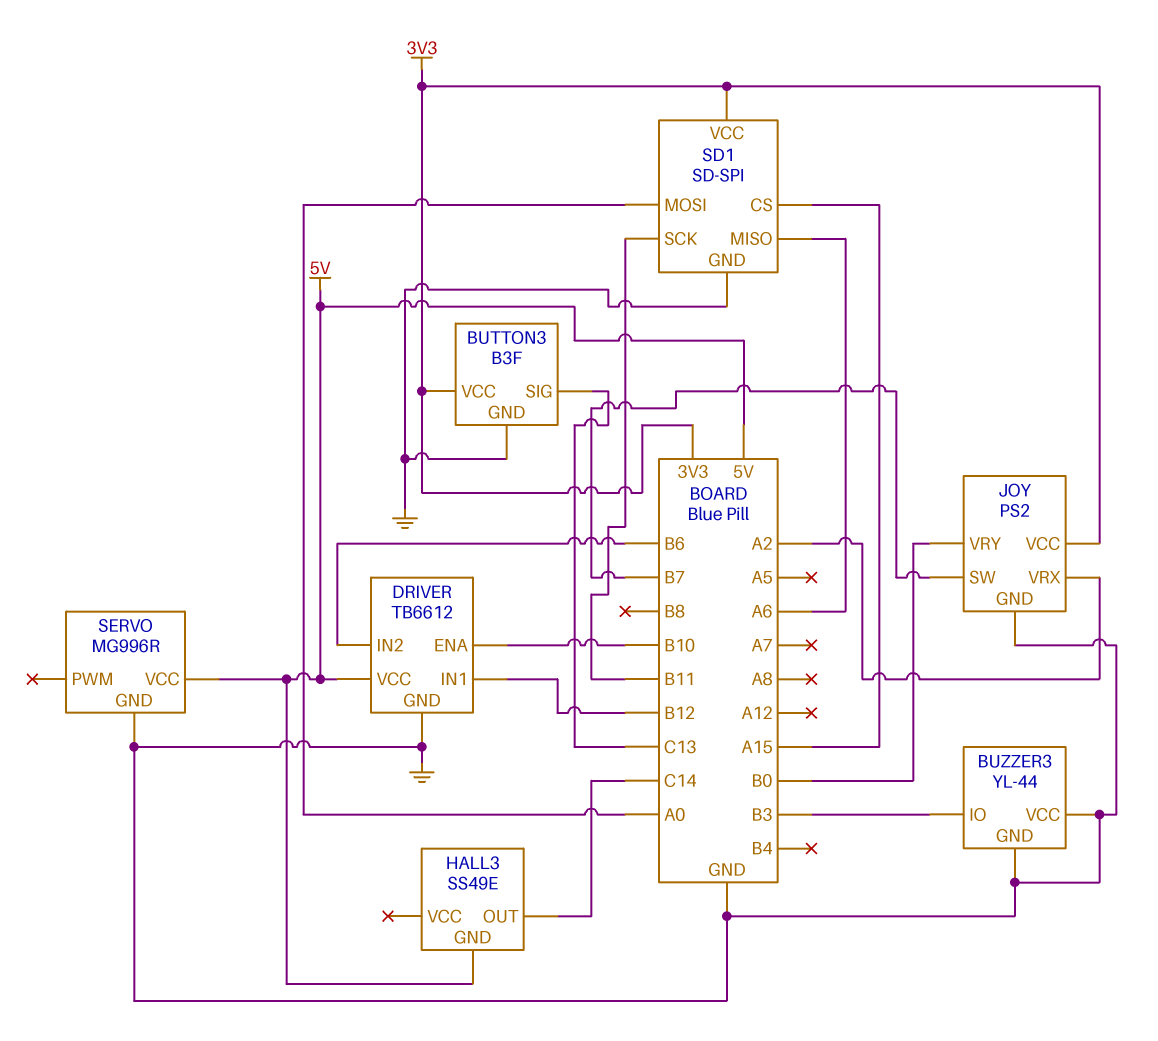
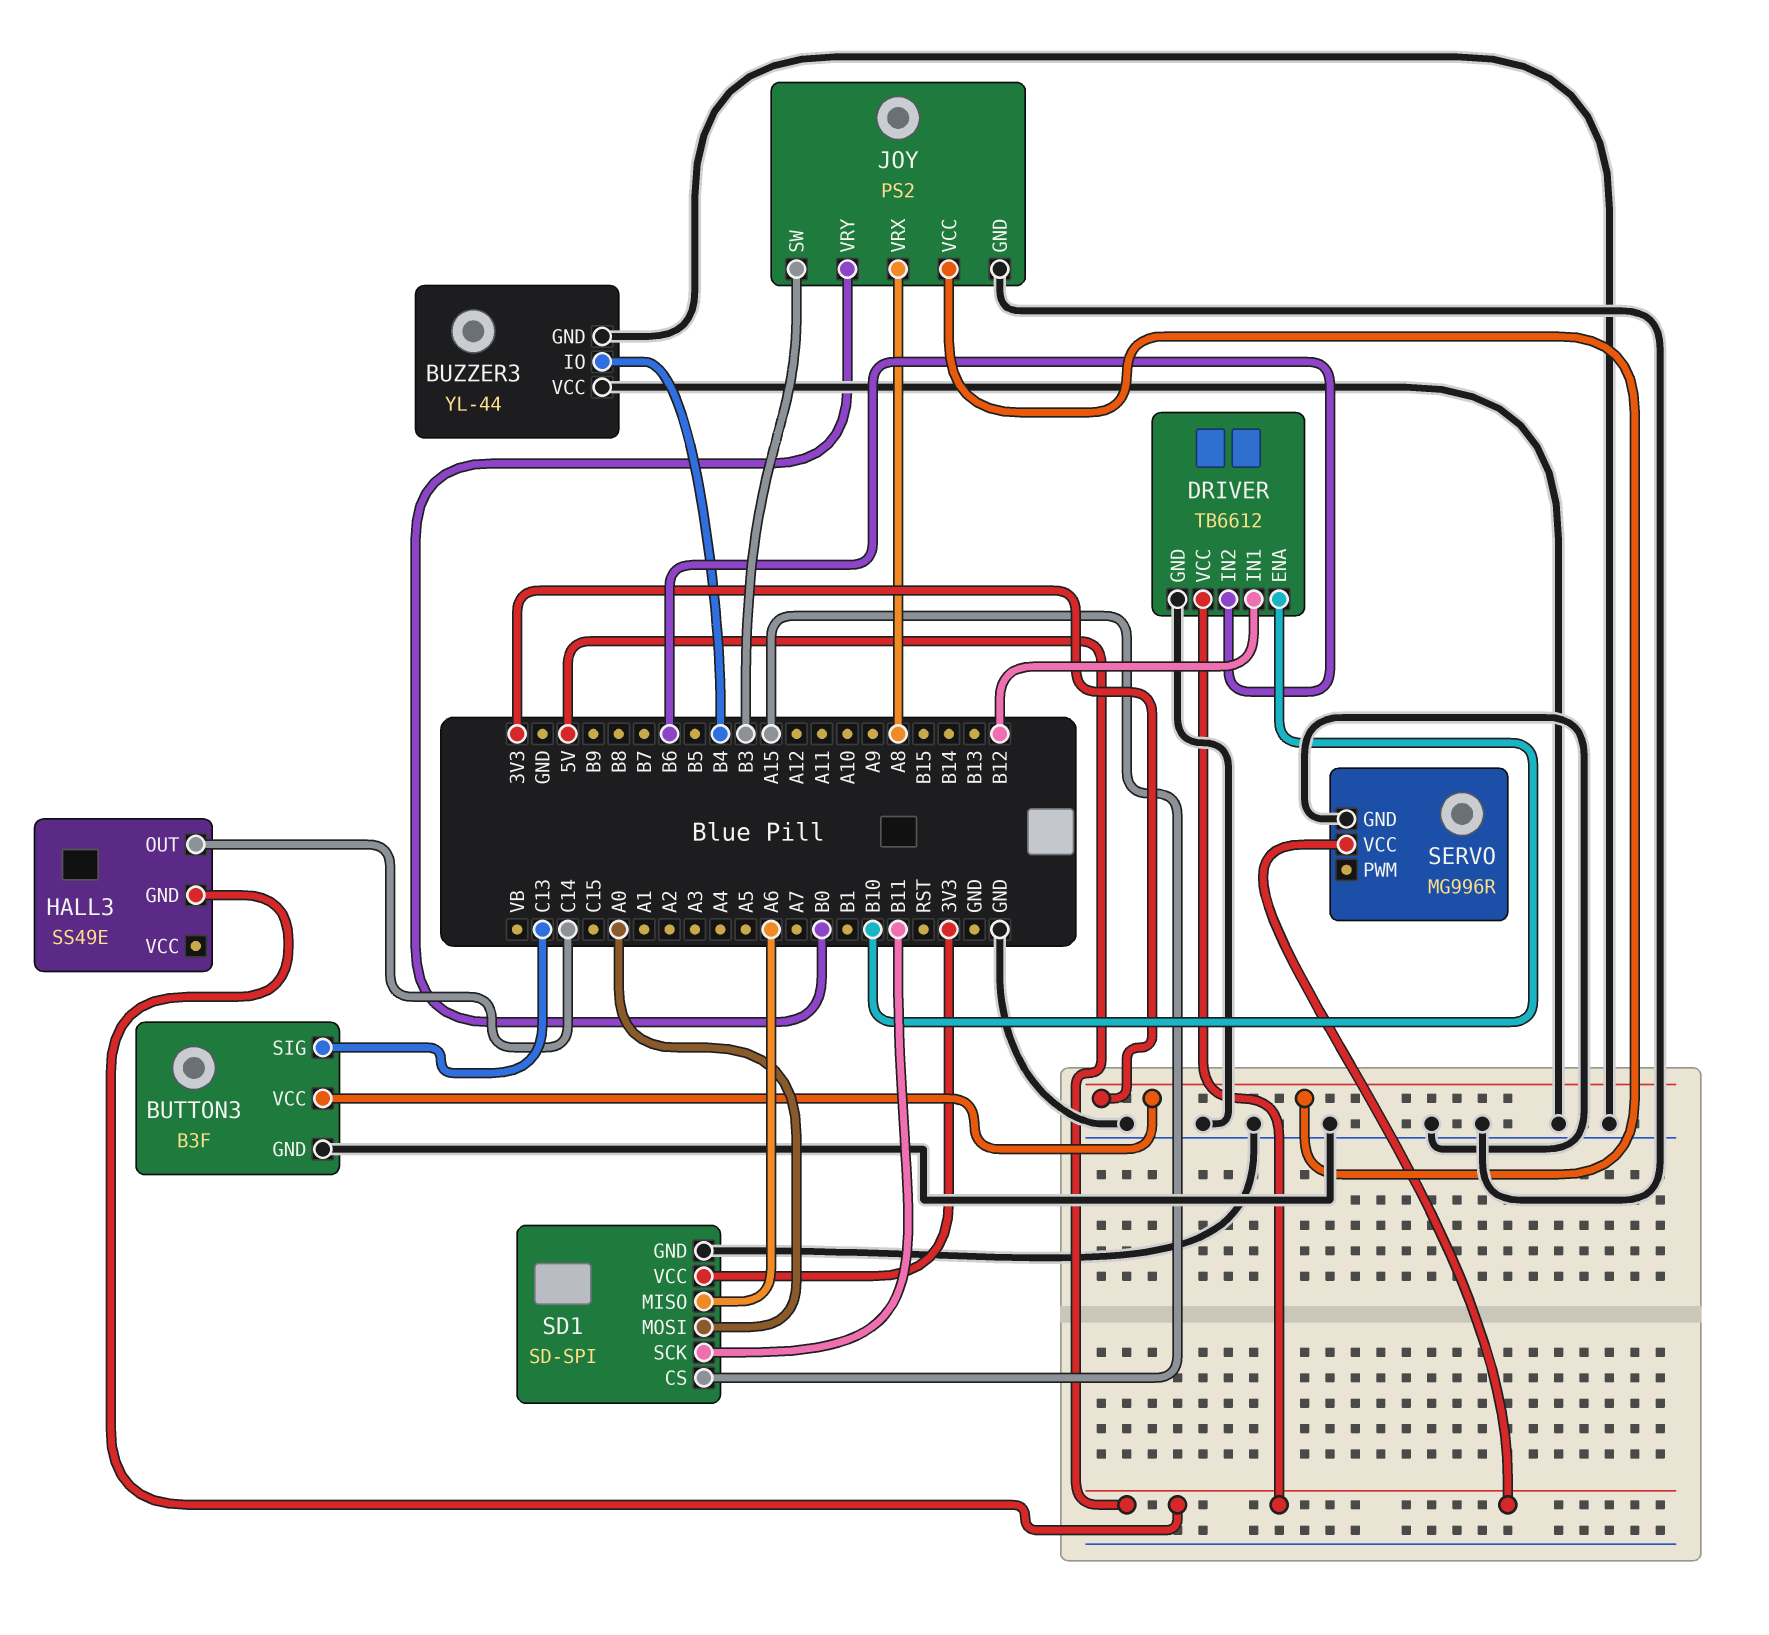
BUZZER3 pin IO: B3 -> B4
JOY pin SW: B7 -> B3
JOY pin VRX: A2 -> A8

